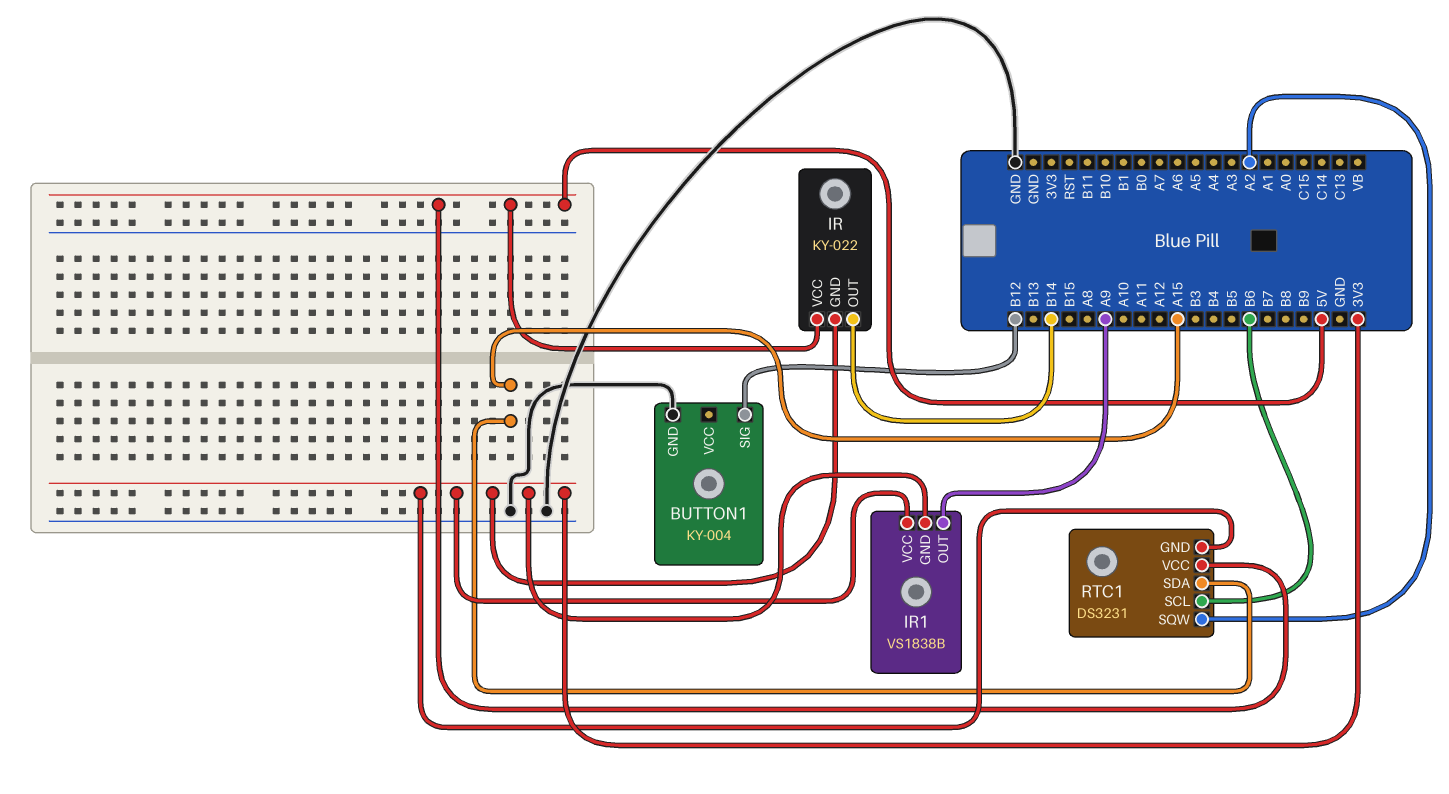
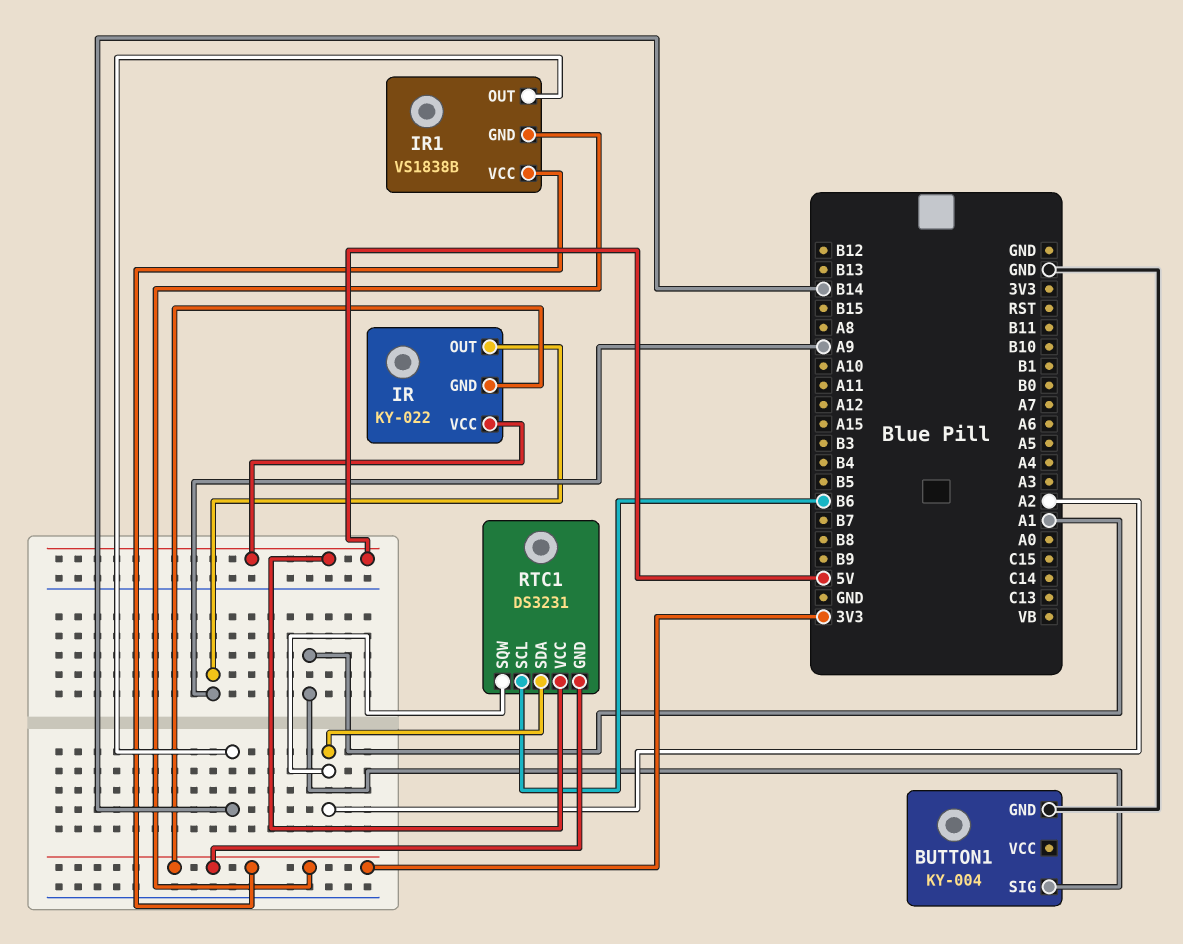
BUTTON1 pin SIG: B12 -> A1
IR pin OUT: B14 -> A9
IR1 pin OUT: A9 -> B14
RTC1 pin SDA: A15 -> A2

